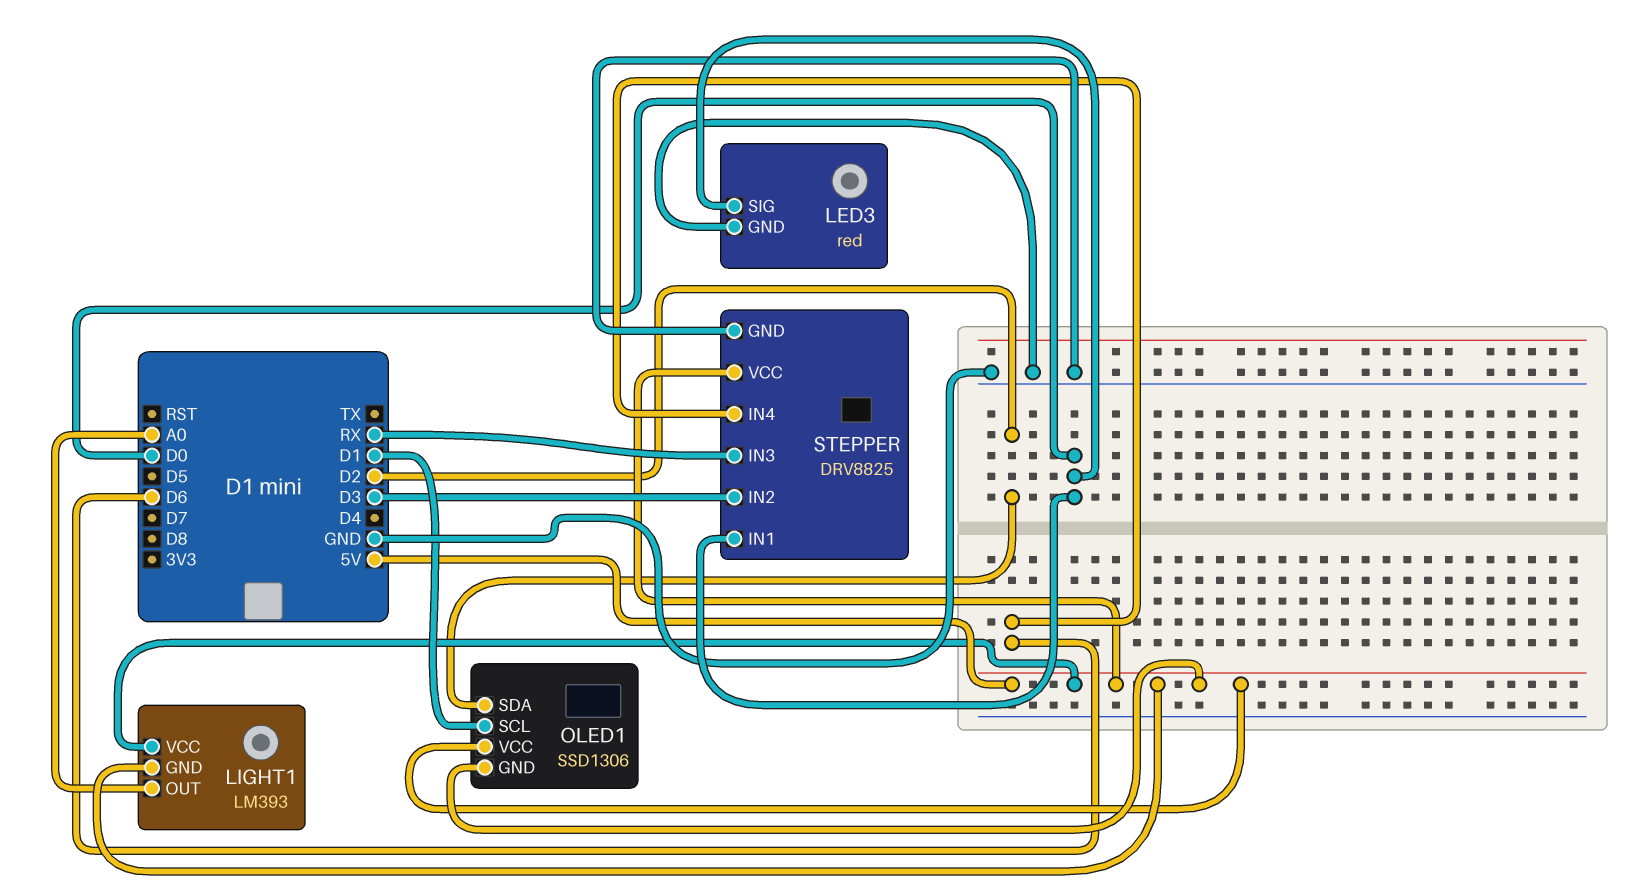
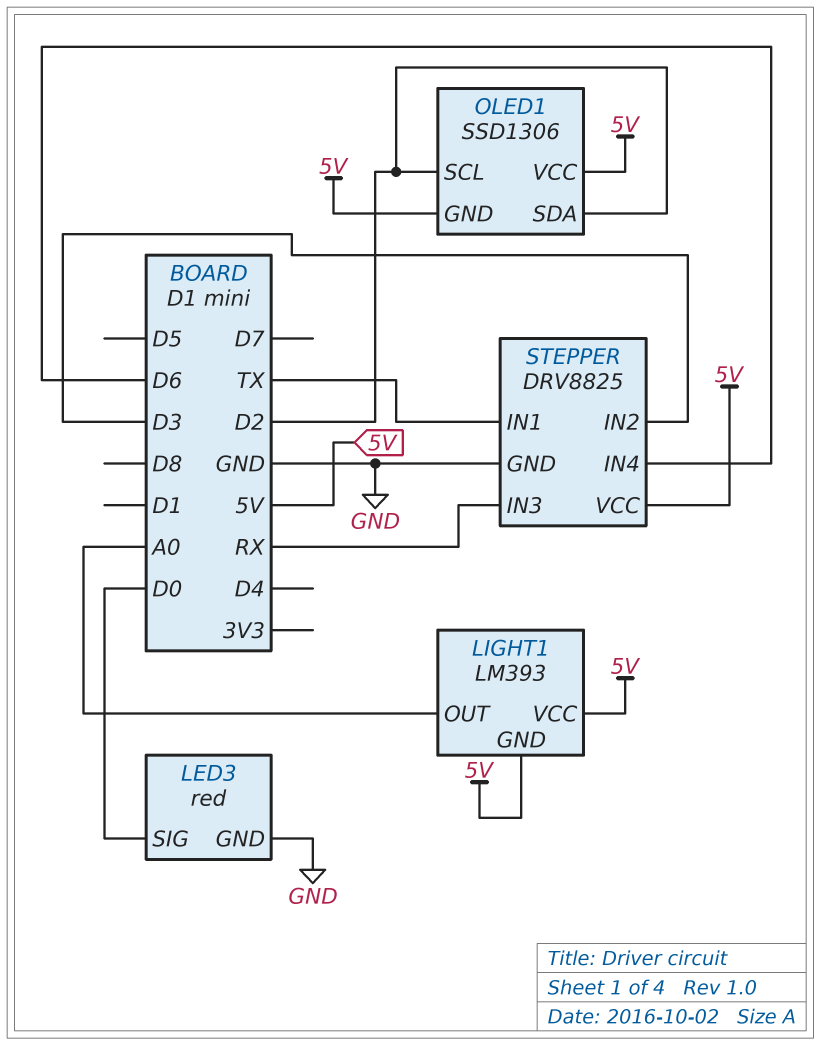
OLED1 pin SCL: D1 -> D2
STEPPER pin IN1: D0 -> TX

